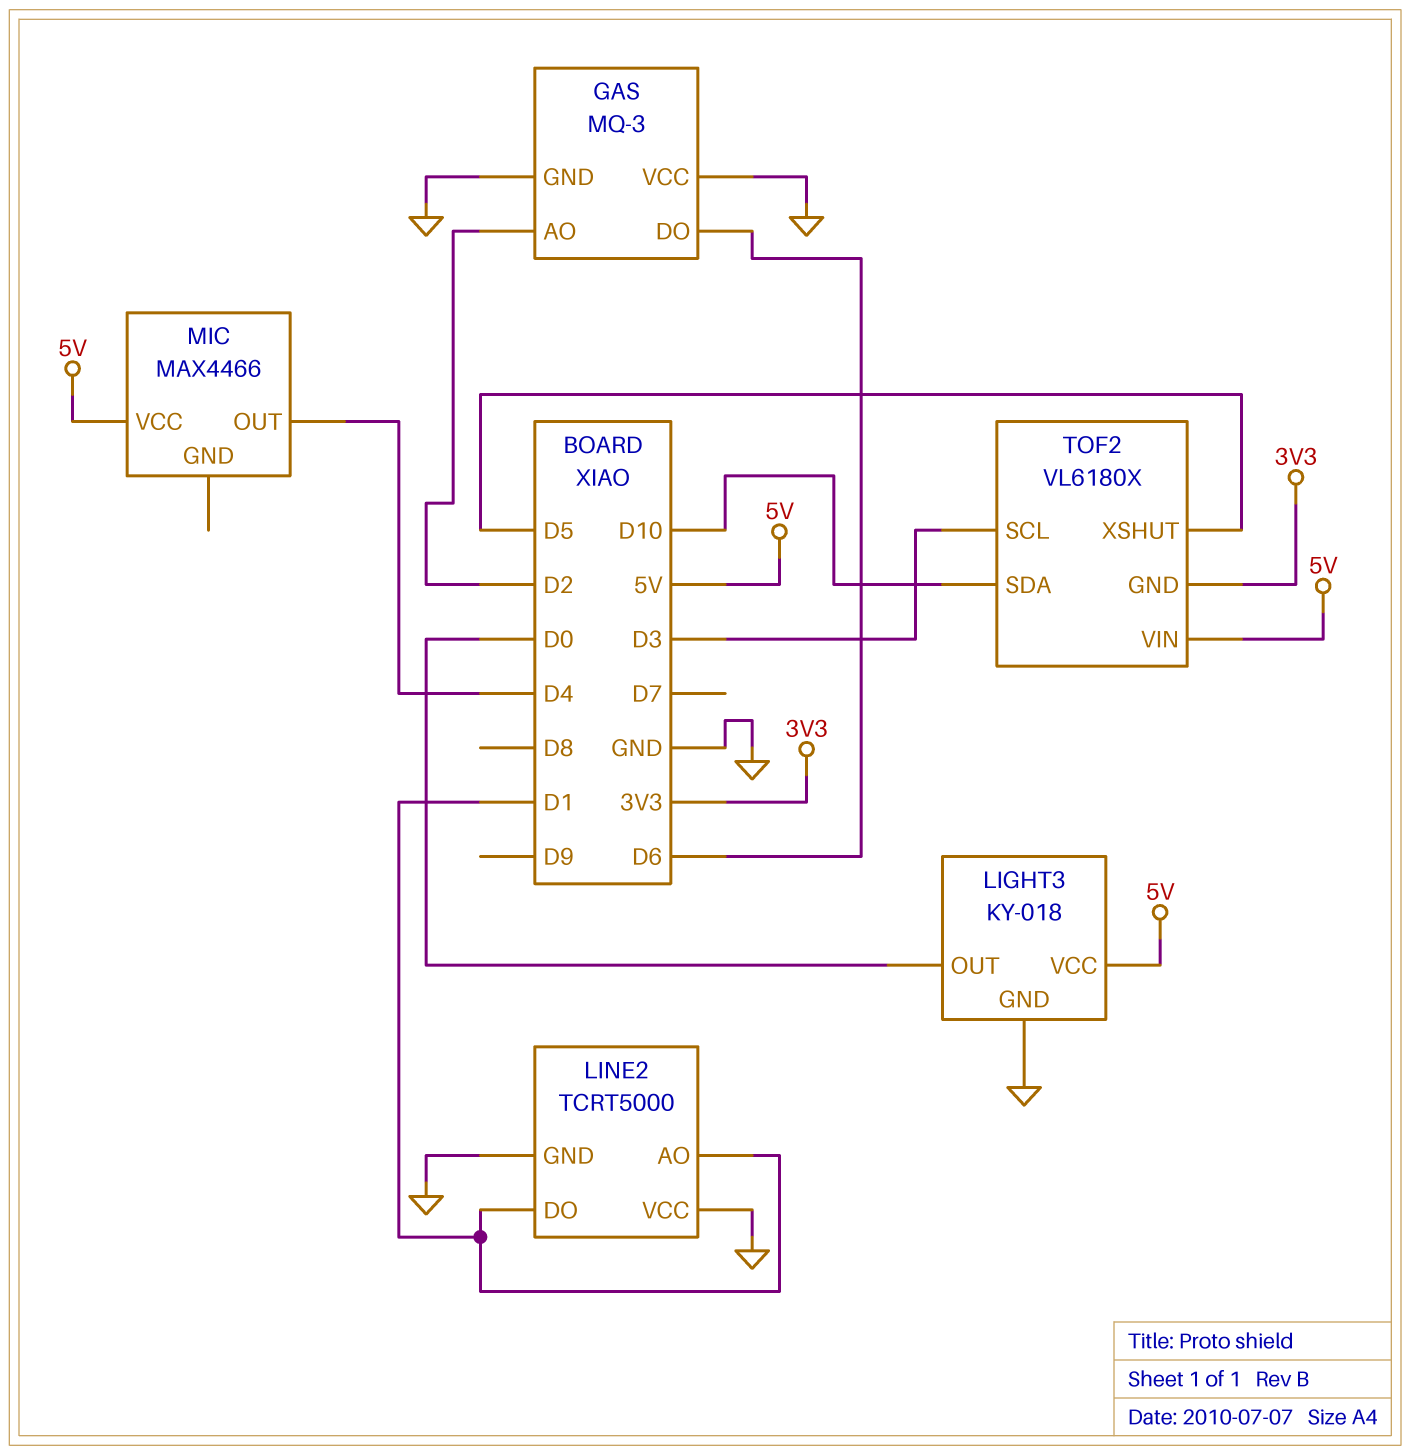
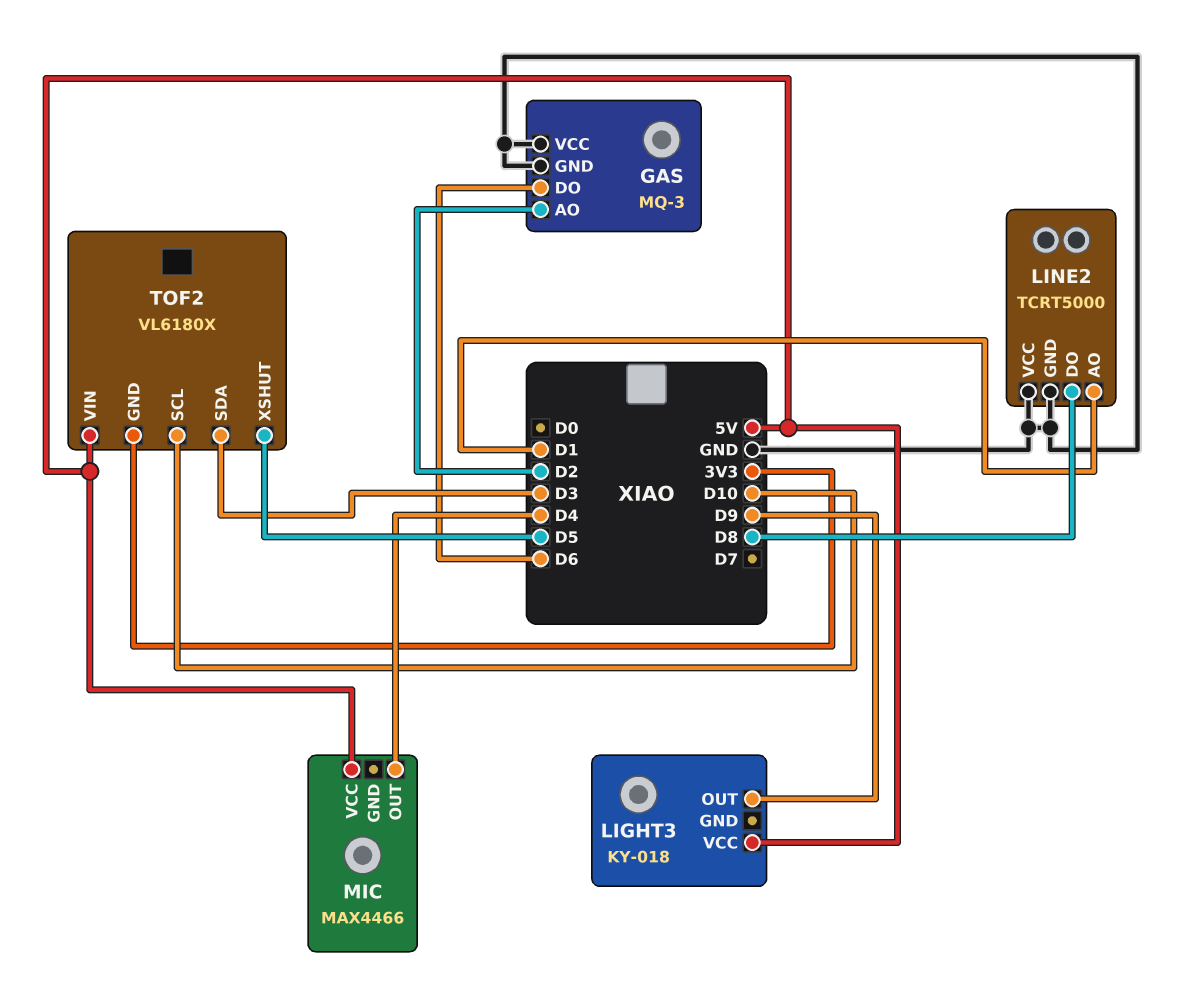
LIGHT3 pin GND: GND -> none
LIGHT3 pin OUT: D0 -> D9
LINE2 pin DO: D1 -> D8
TOF2 pin SCL: D3 -> D10
TOF2 pin SDA: D10 -> D3

